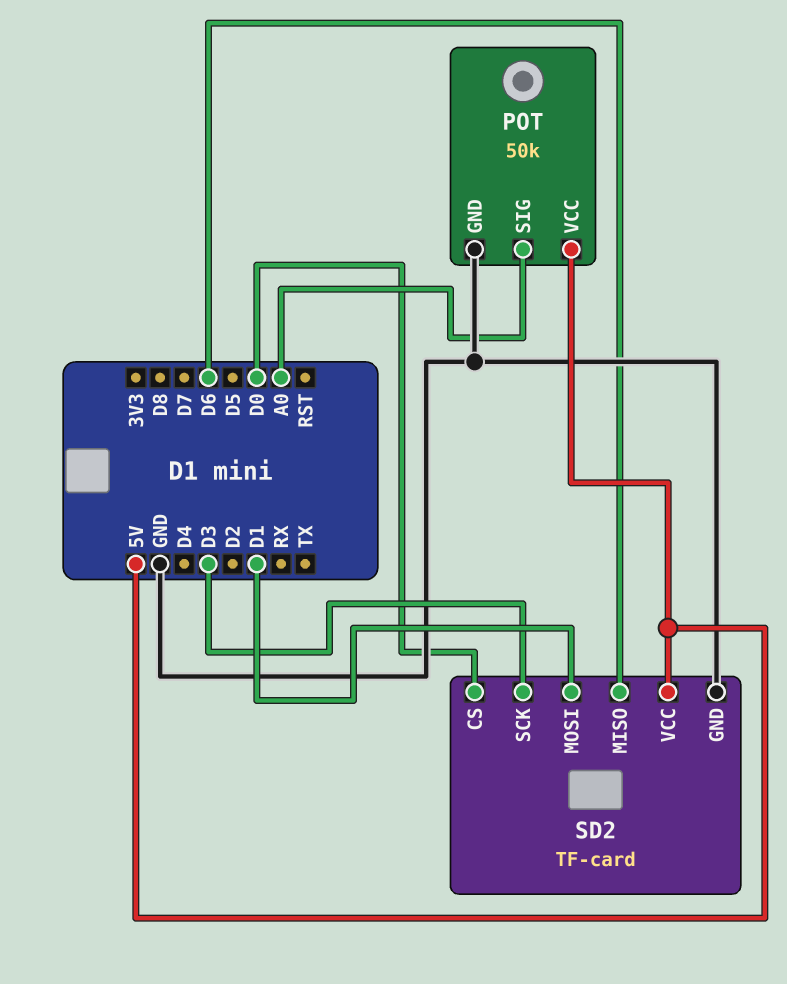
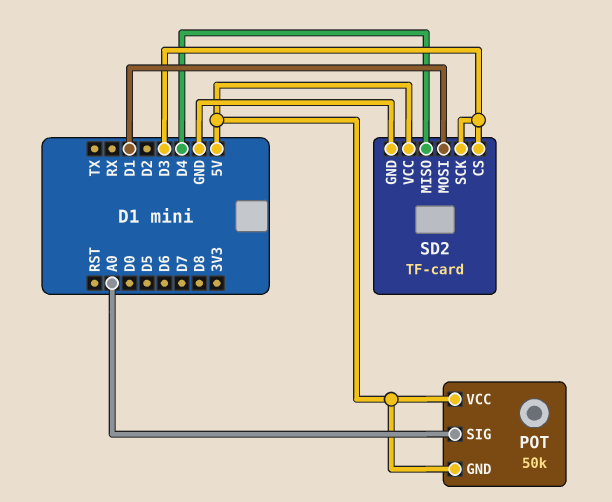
POT pin GND: GND -> 5V
SD2 pin CS: D0 -> D3
SD2 pin MISO: D6 -> D4

